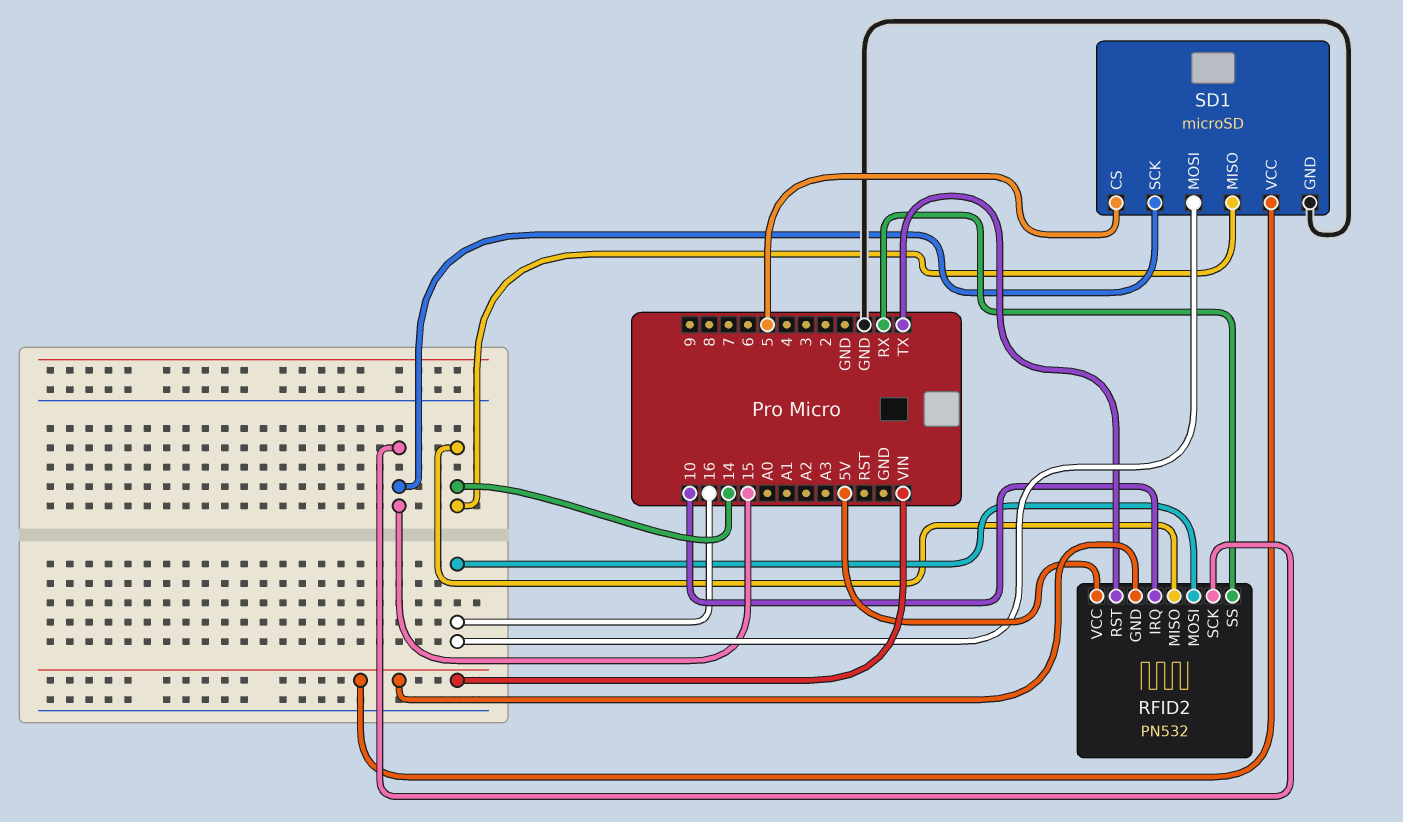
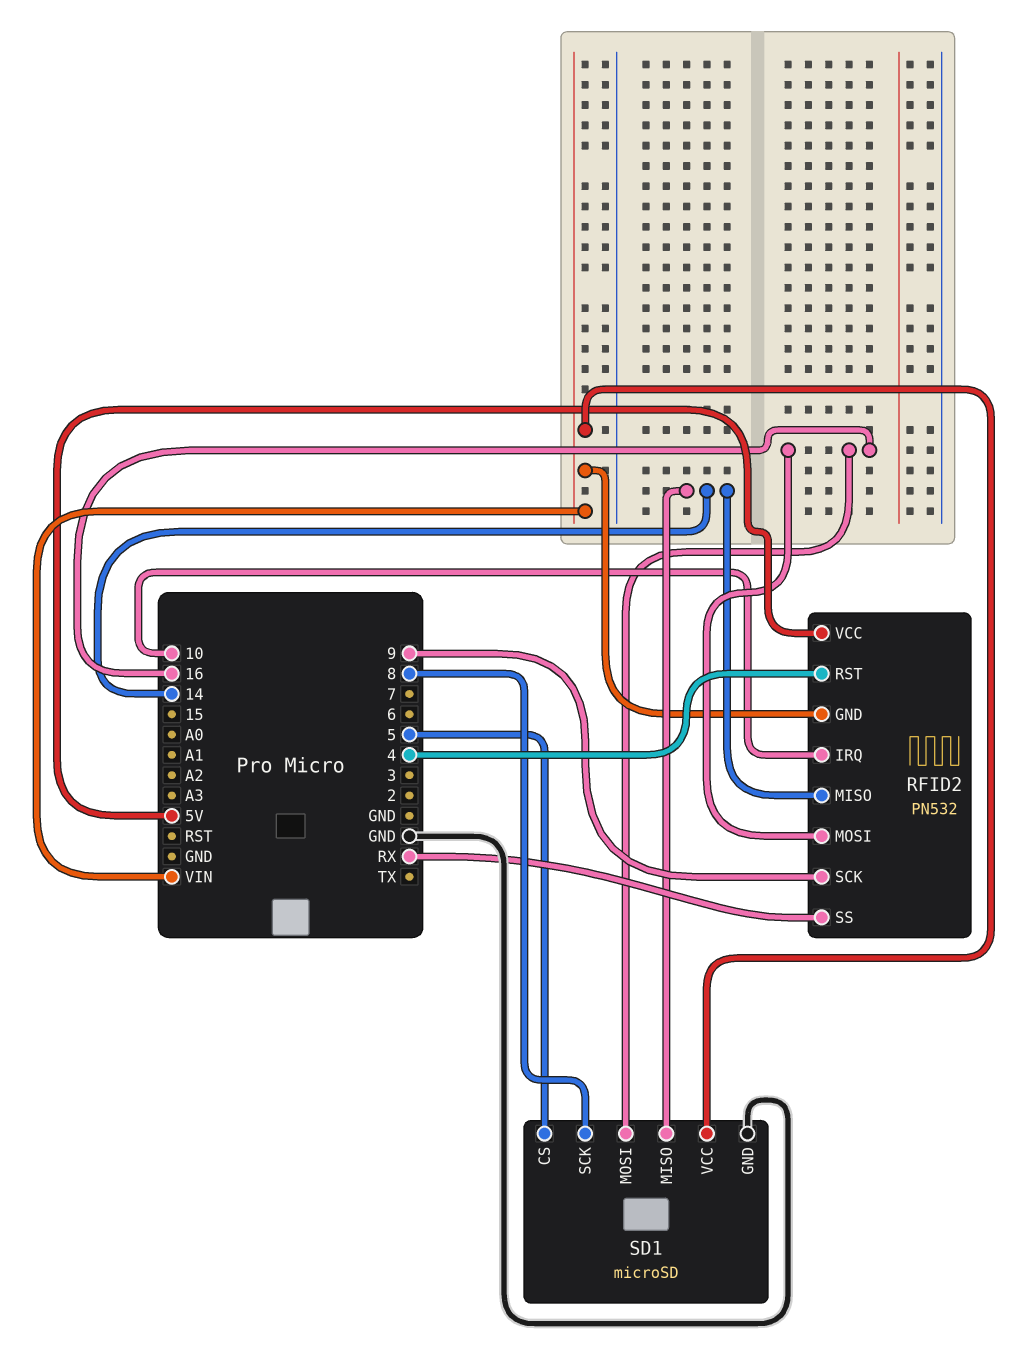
RFID2 pin RST: TX -> 4
RFID2 pin SCK: 15 -> 9
SD1 pin SCK: 15 -> 8

